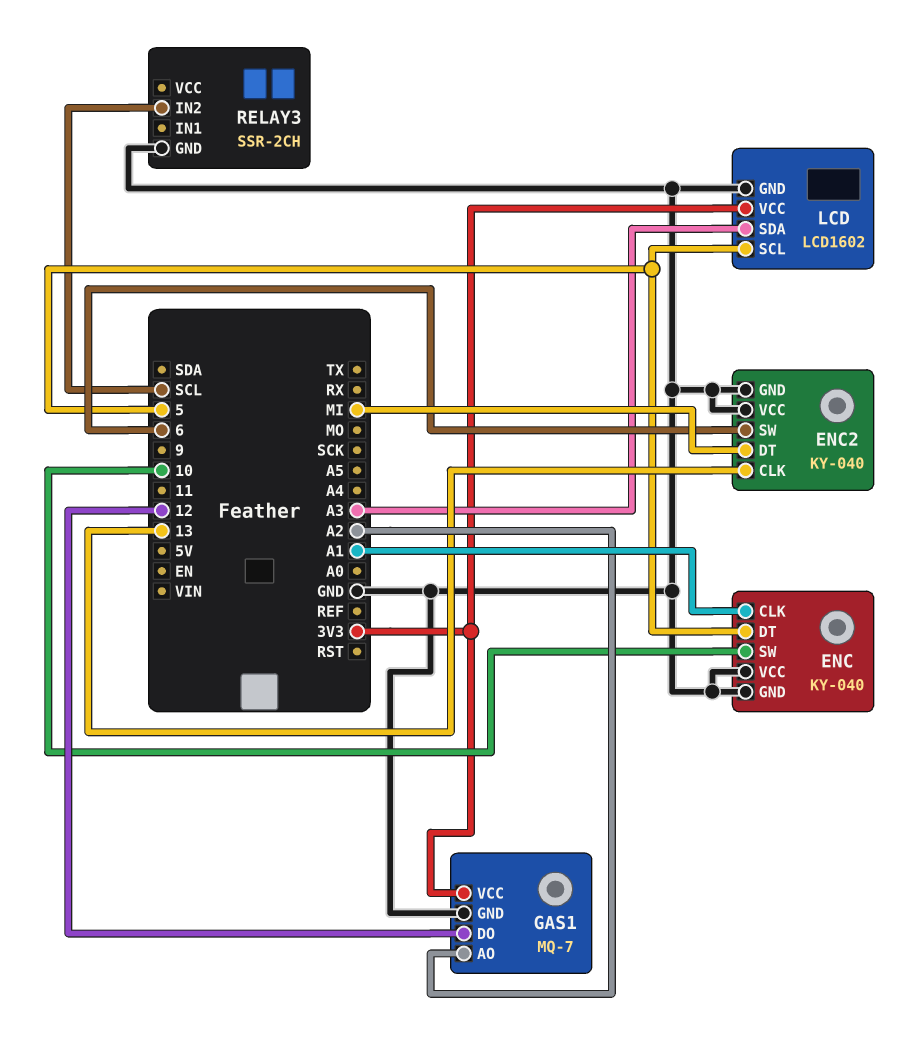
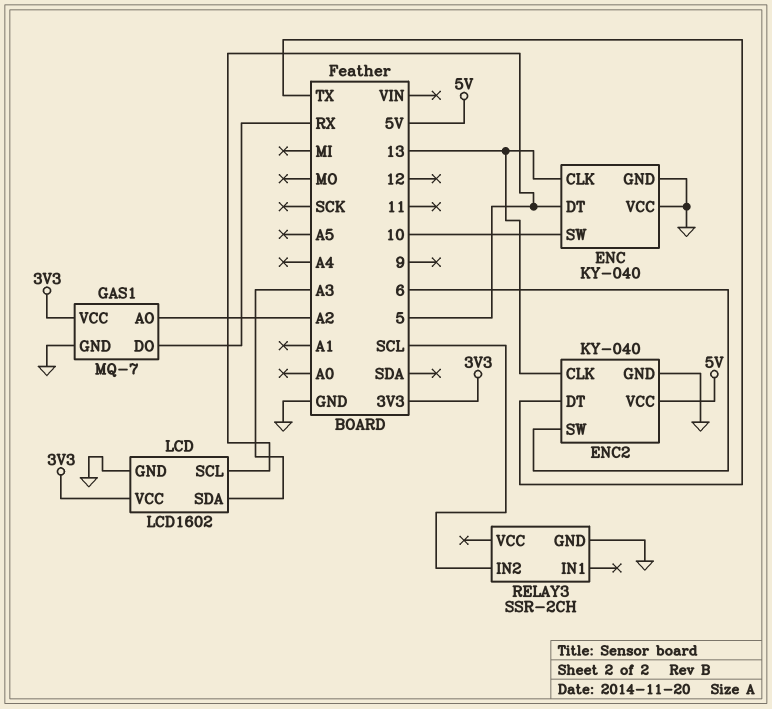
ENC pin CLK: A1 -> 13
ENC2 pin DT: MI -> TX
ENC2 pin VCC: GND -> 5V
GAS1 pin DO: 12 -> RX

